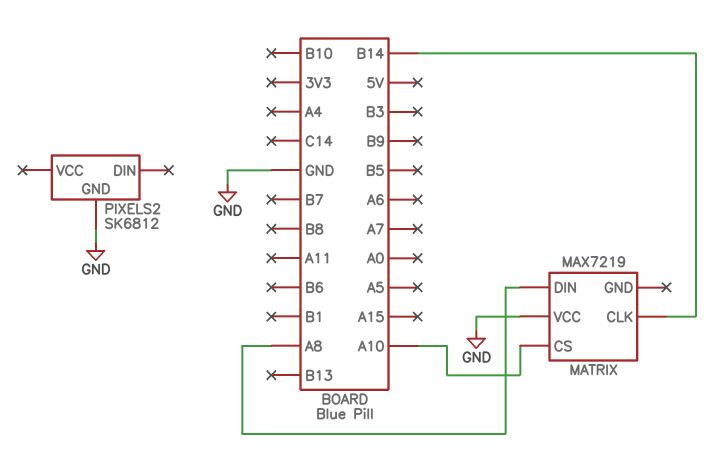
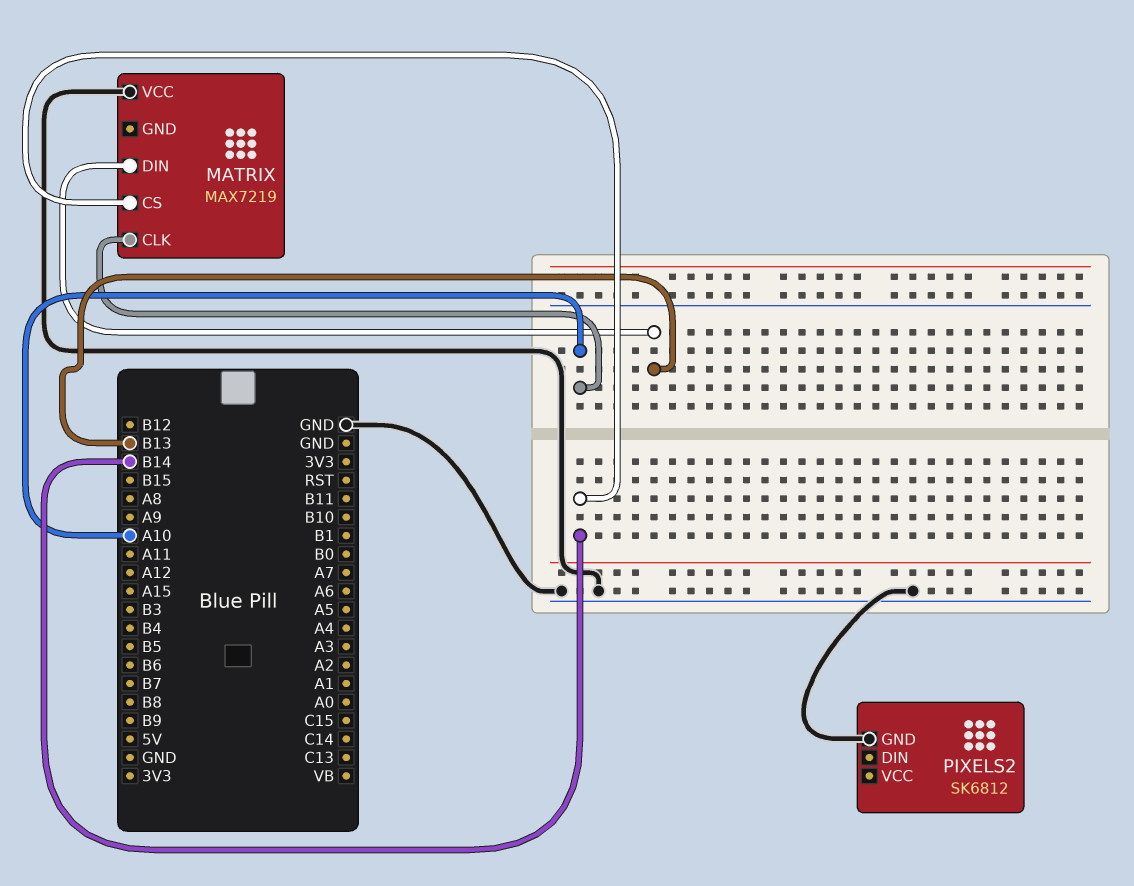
MATRIX pin CLK: B14 -> A10
MATRIX pin CS: A10 -> B14
MATRIX pin DIN: A8 -> B13

